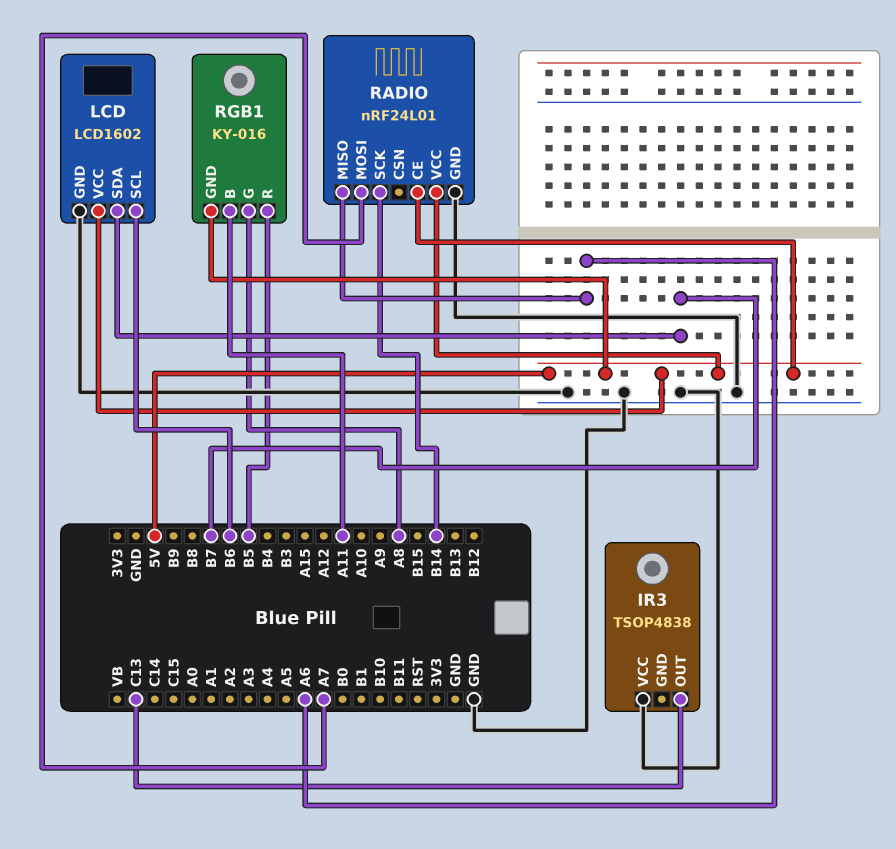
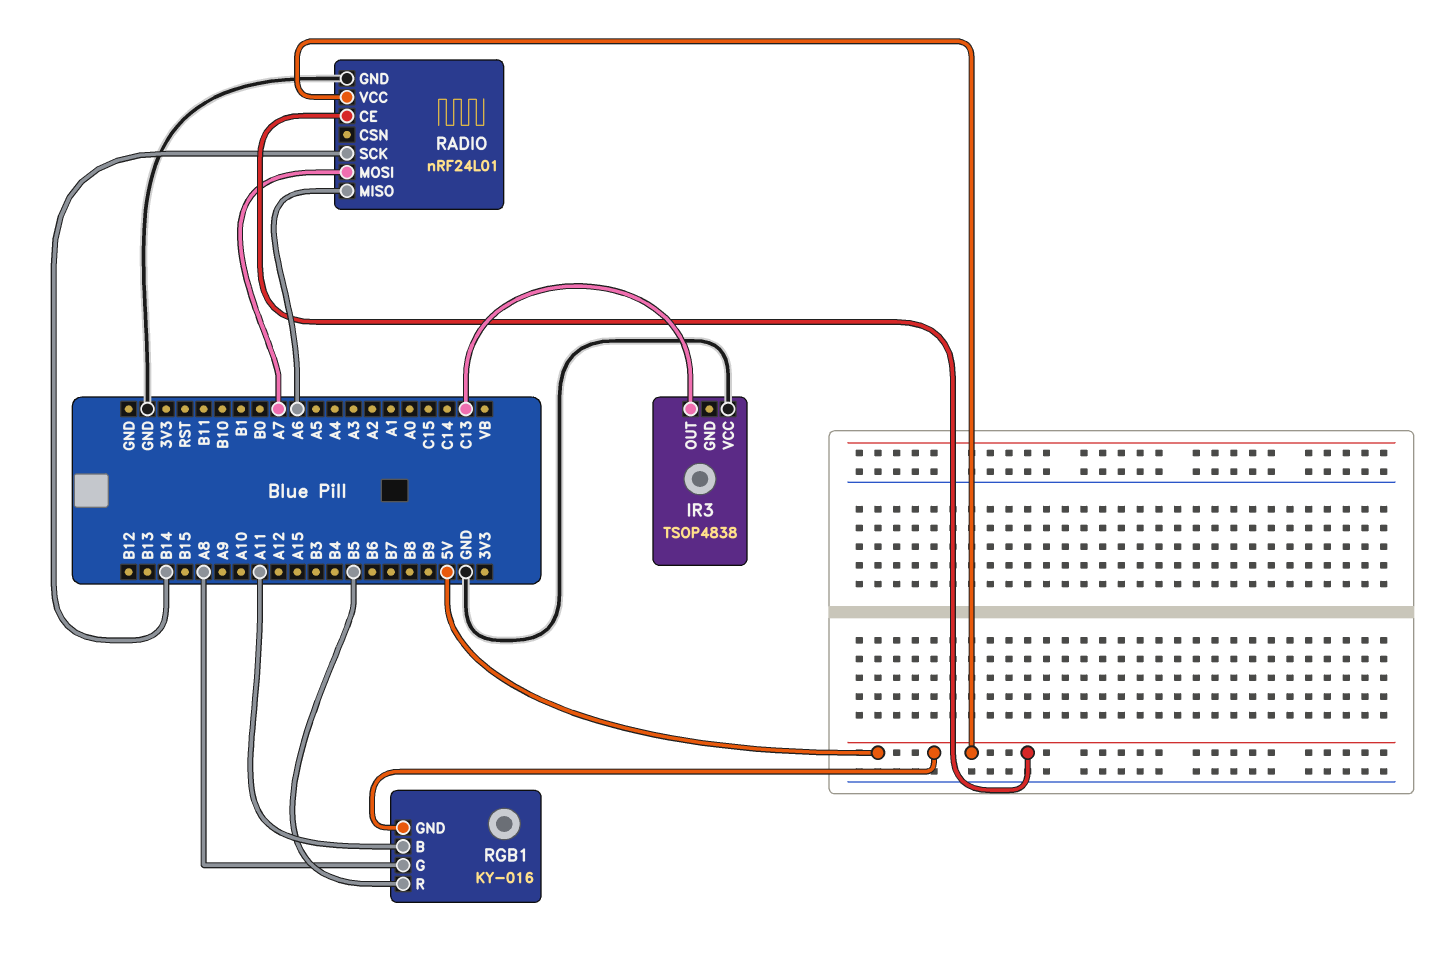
LCD: LCD1602 -> none
LCD pin GND: GND -> none
LCD pin SCL: B6 -> none
LCD pin SDA: B7 -> none
LCD pin VCC: 5V -> none

